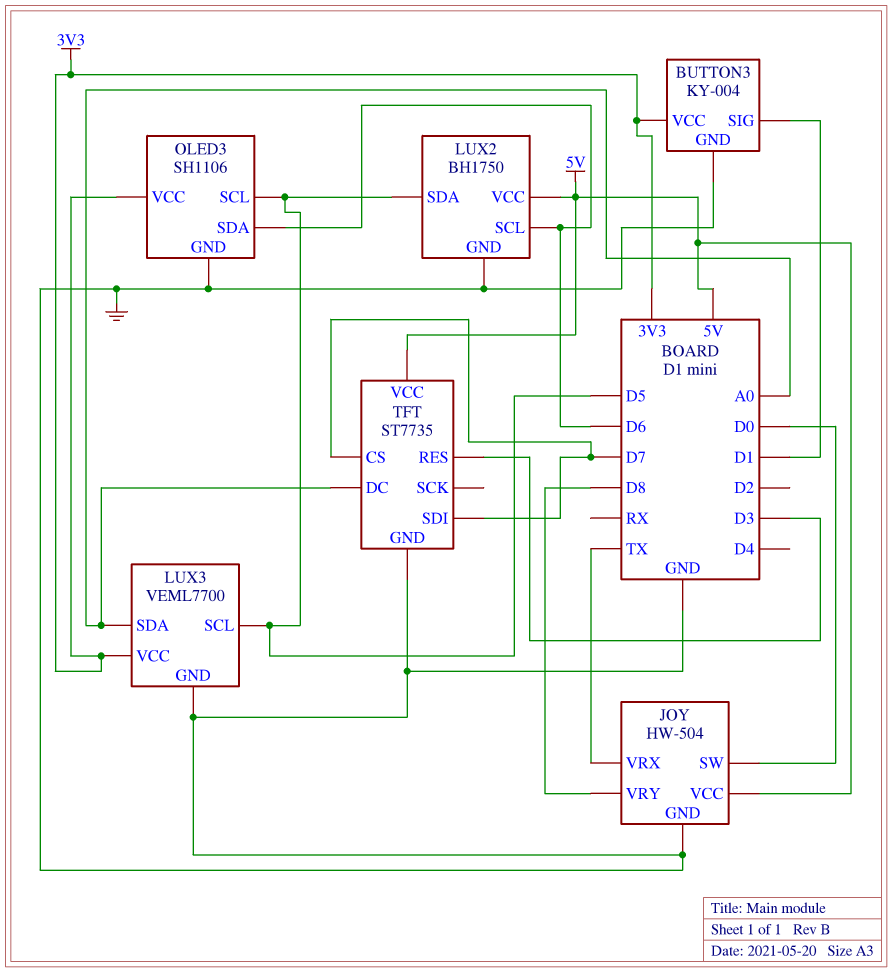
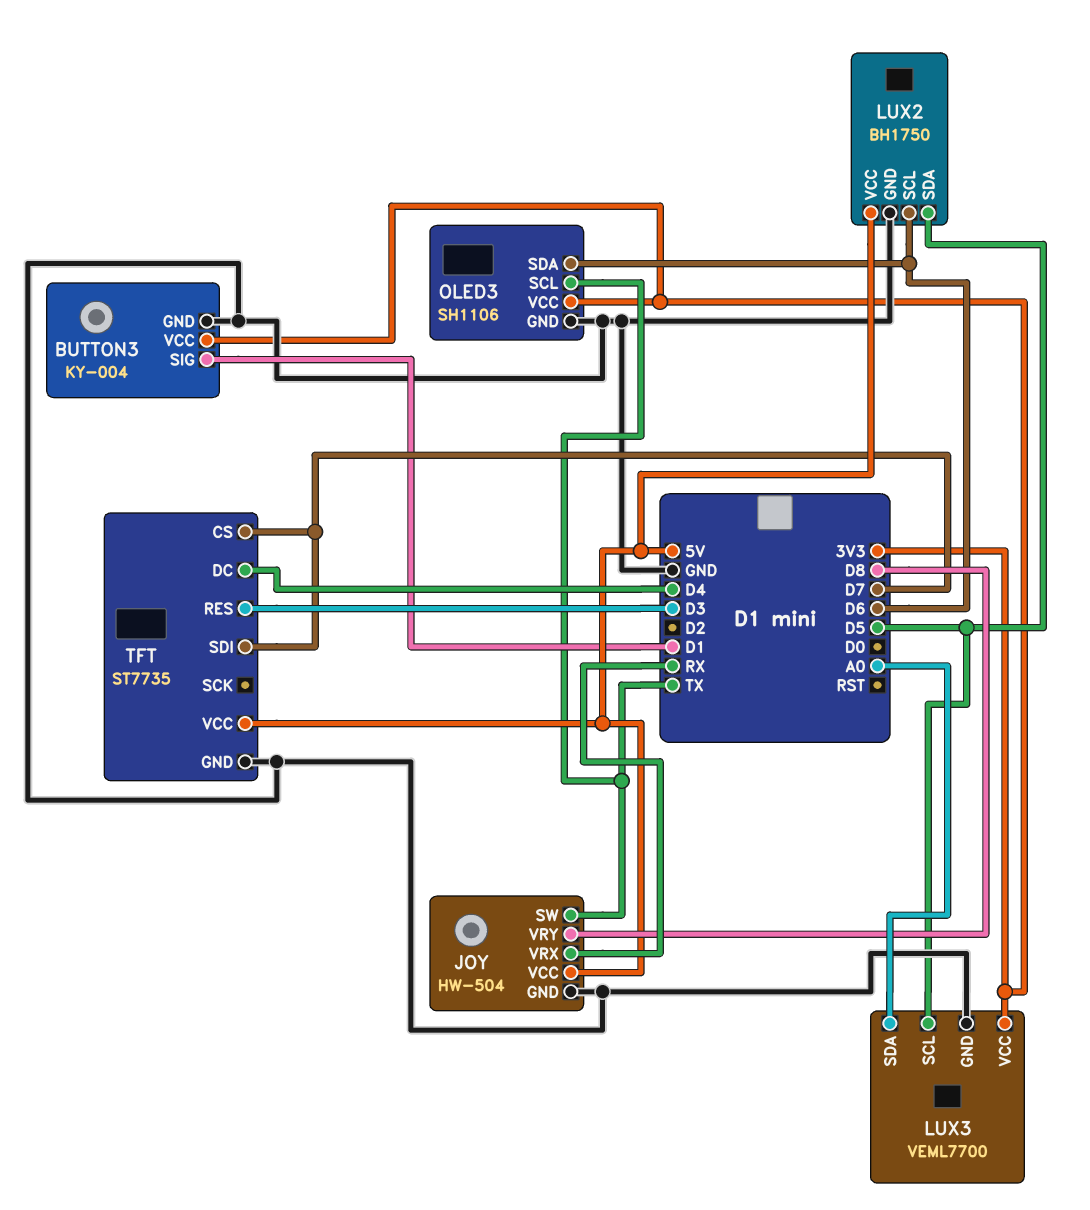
JOY pin SW: D0 -> TX
JOY pin VRX: TX -> RX
OLED3 pin SCL: D5 -> TX
TFT pin DC: A0 -> D4

